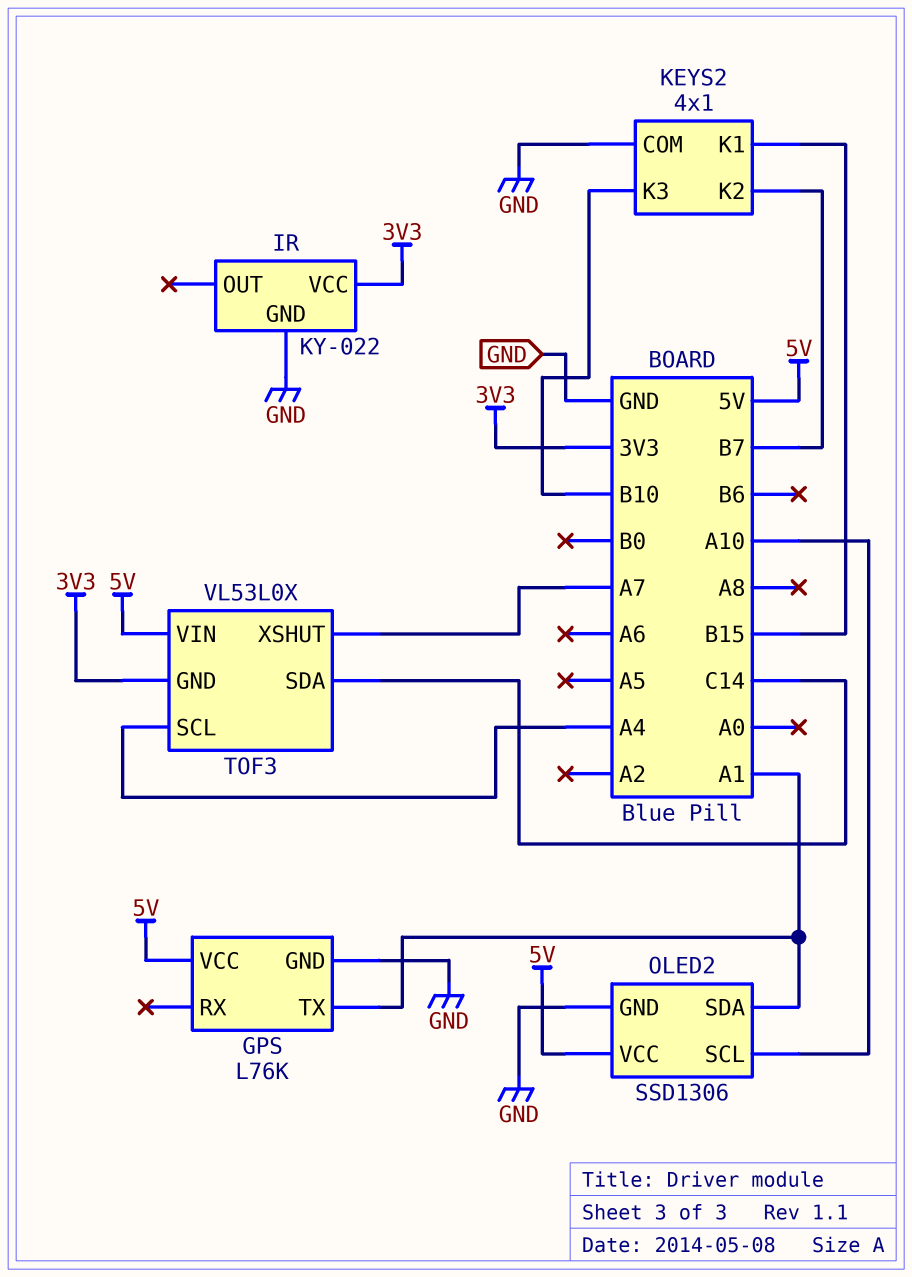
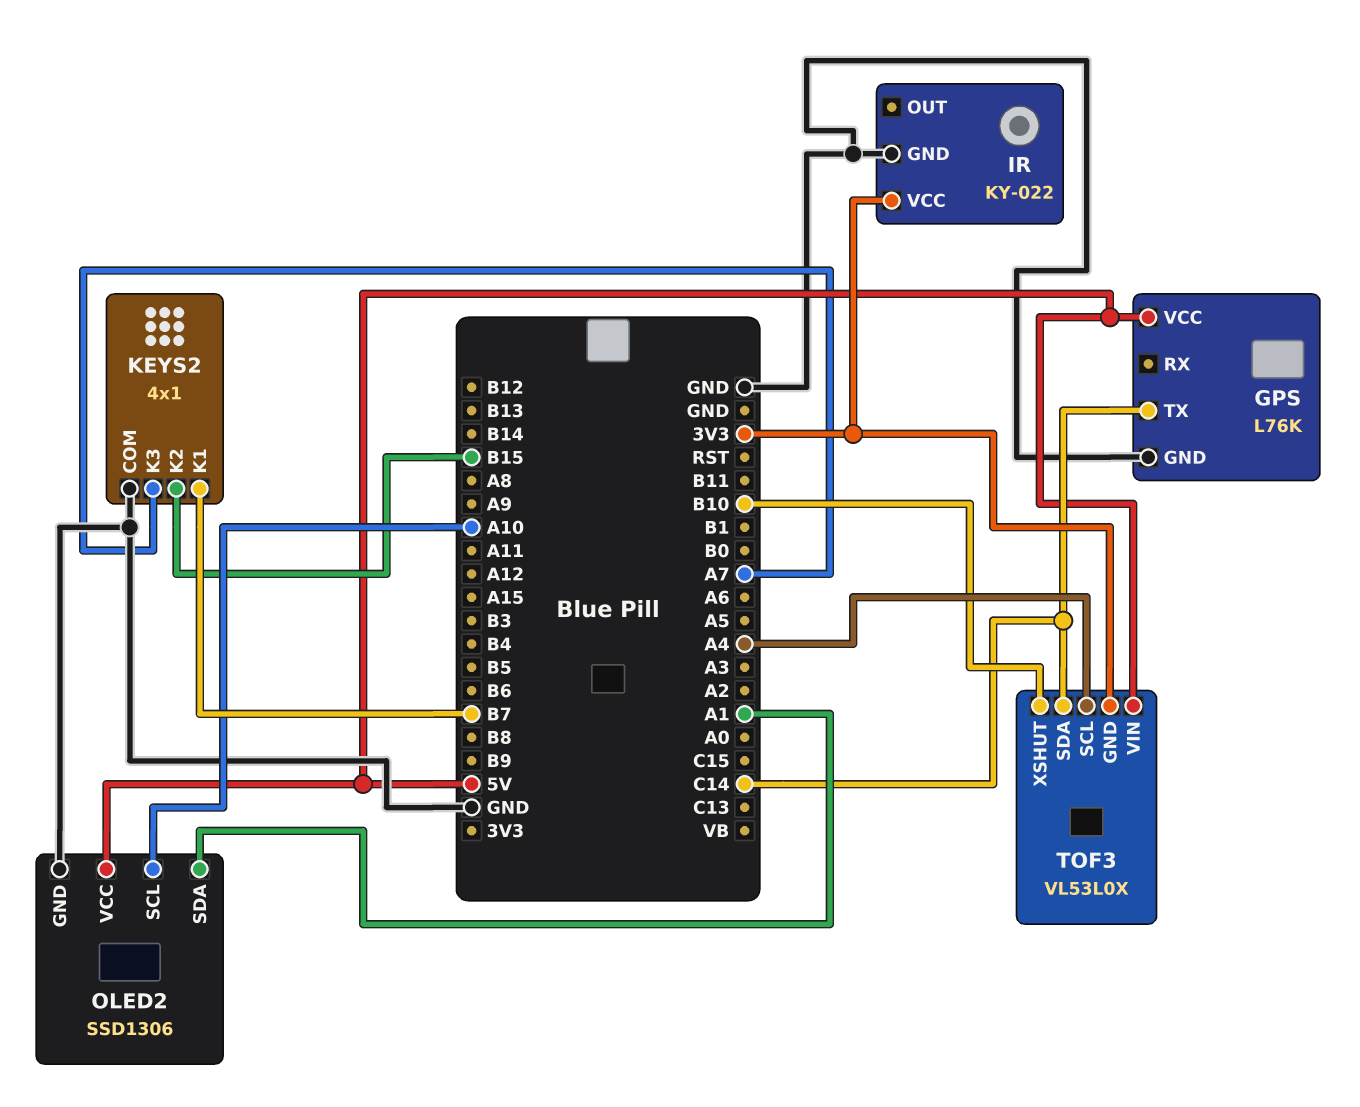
GPS pin TX: A1 -> C14
KEYS2 pin K1: B15 -> B7
KEYS2 pin K2: B7 -> B15
KEYS2 pin K3: B10 -> A7
TOF3 pin XSHUT: A7 -> B10

